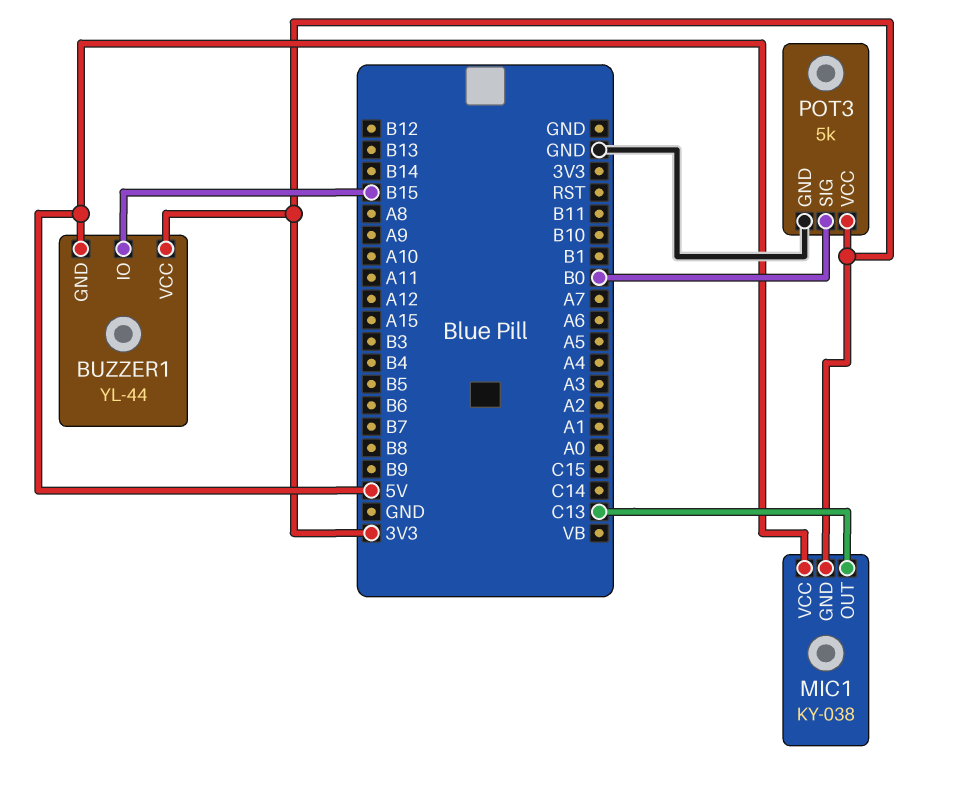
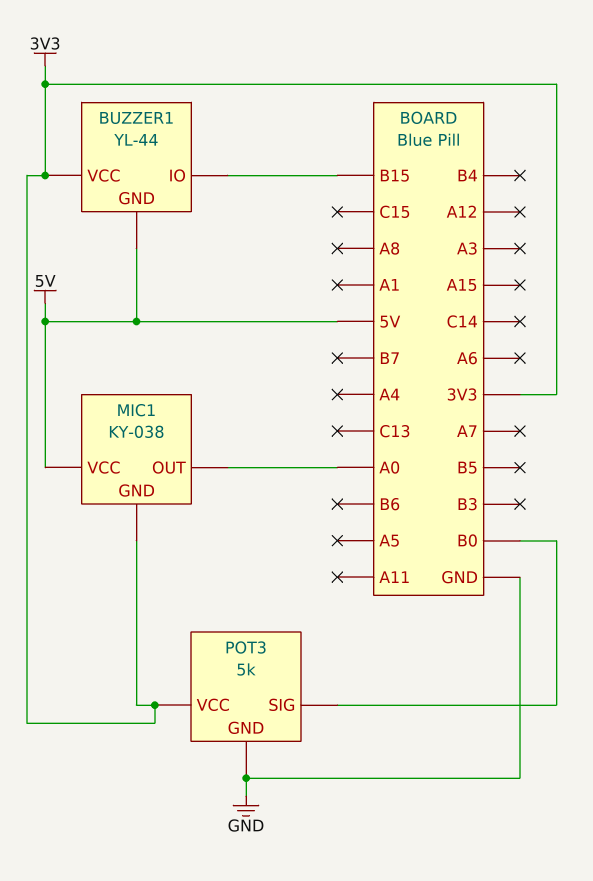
MIC1 pin OUT: C13 -> A0

